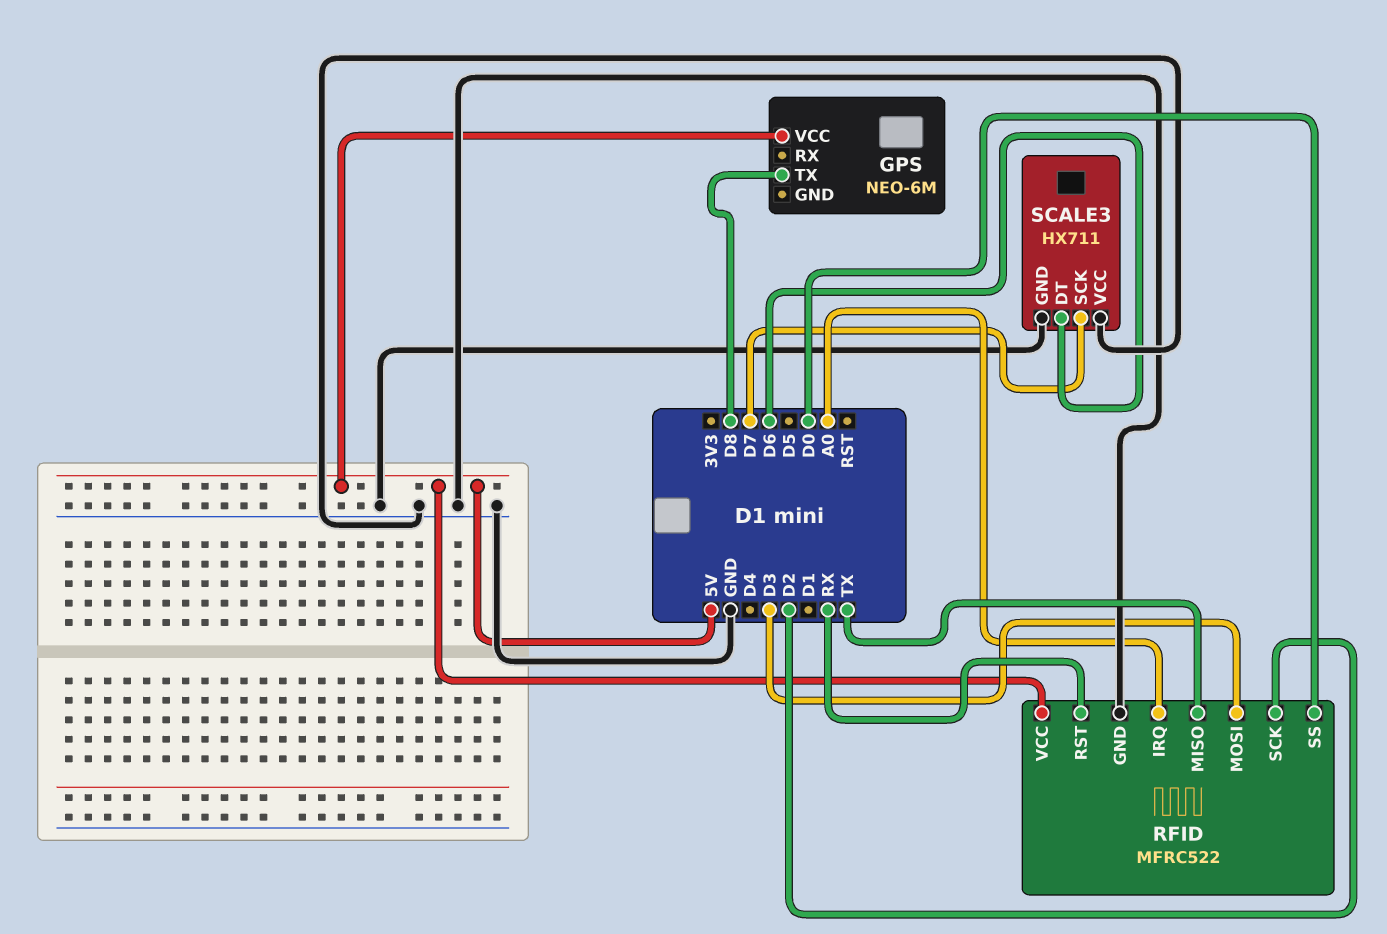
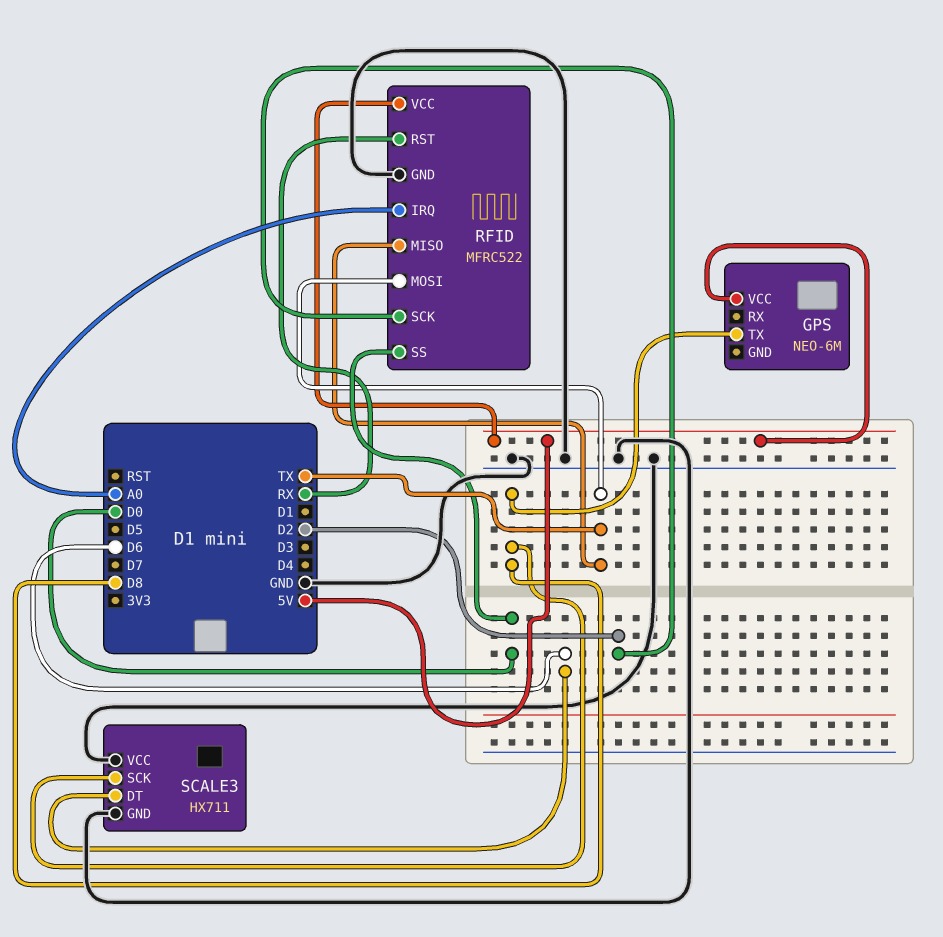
RFID pin MOSI: D3 -> TX
SCALE3 pin SCK: D7 -> D8

